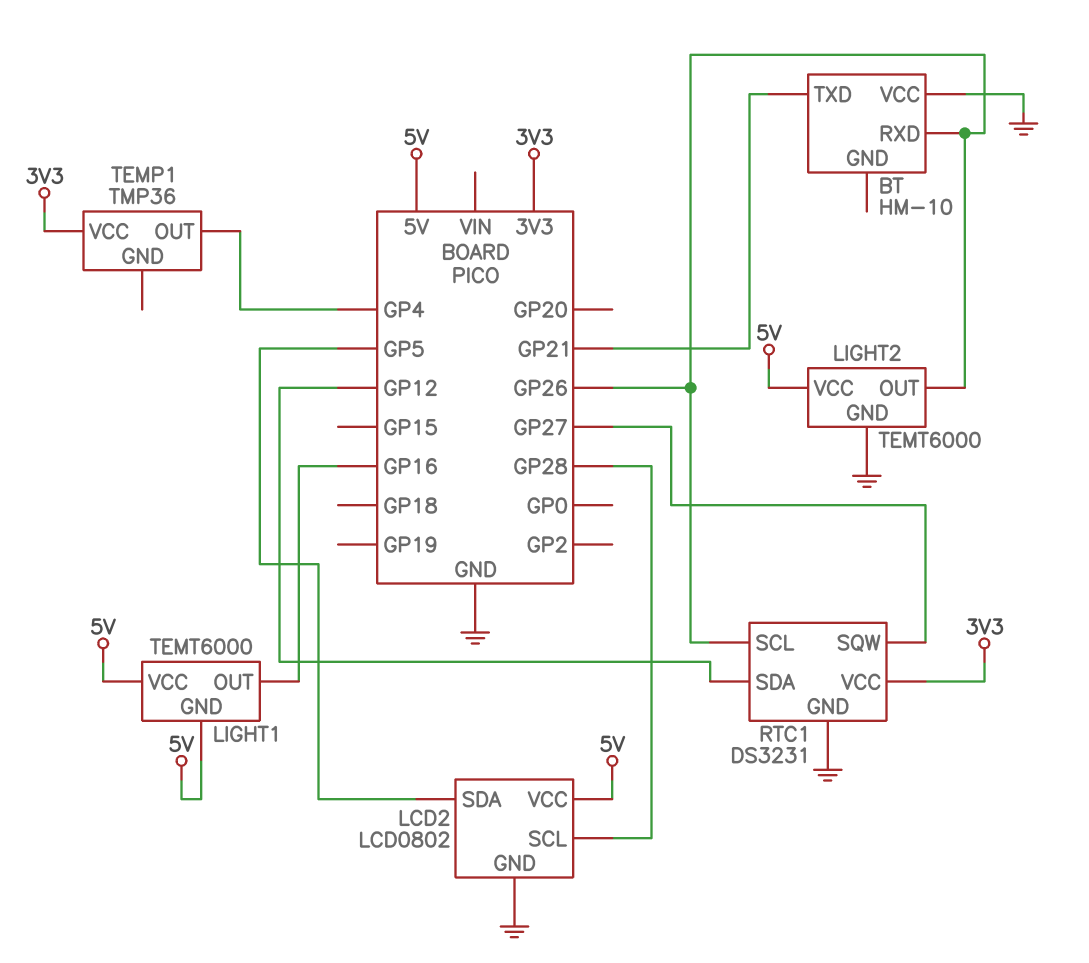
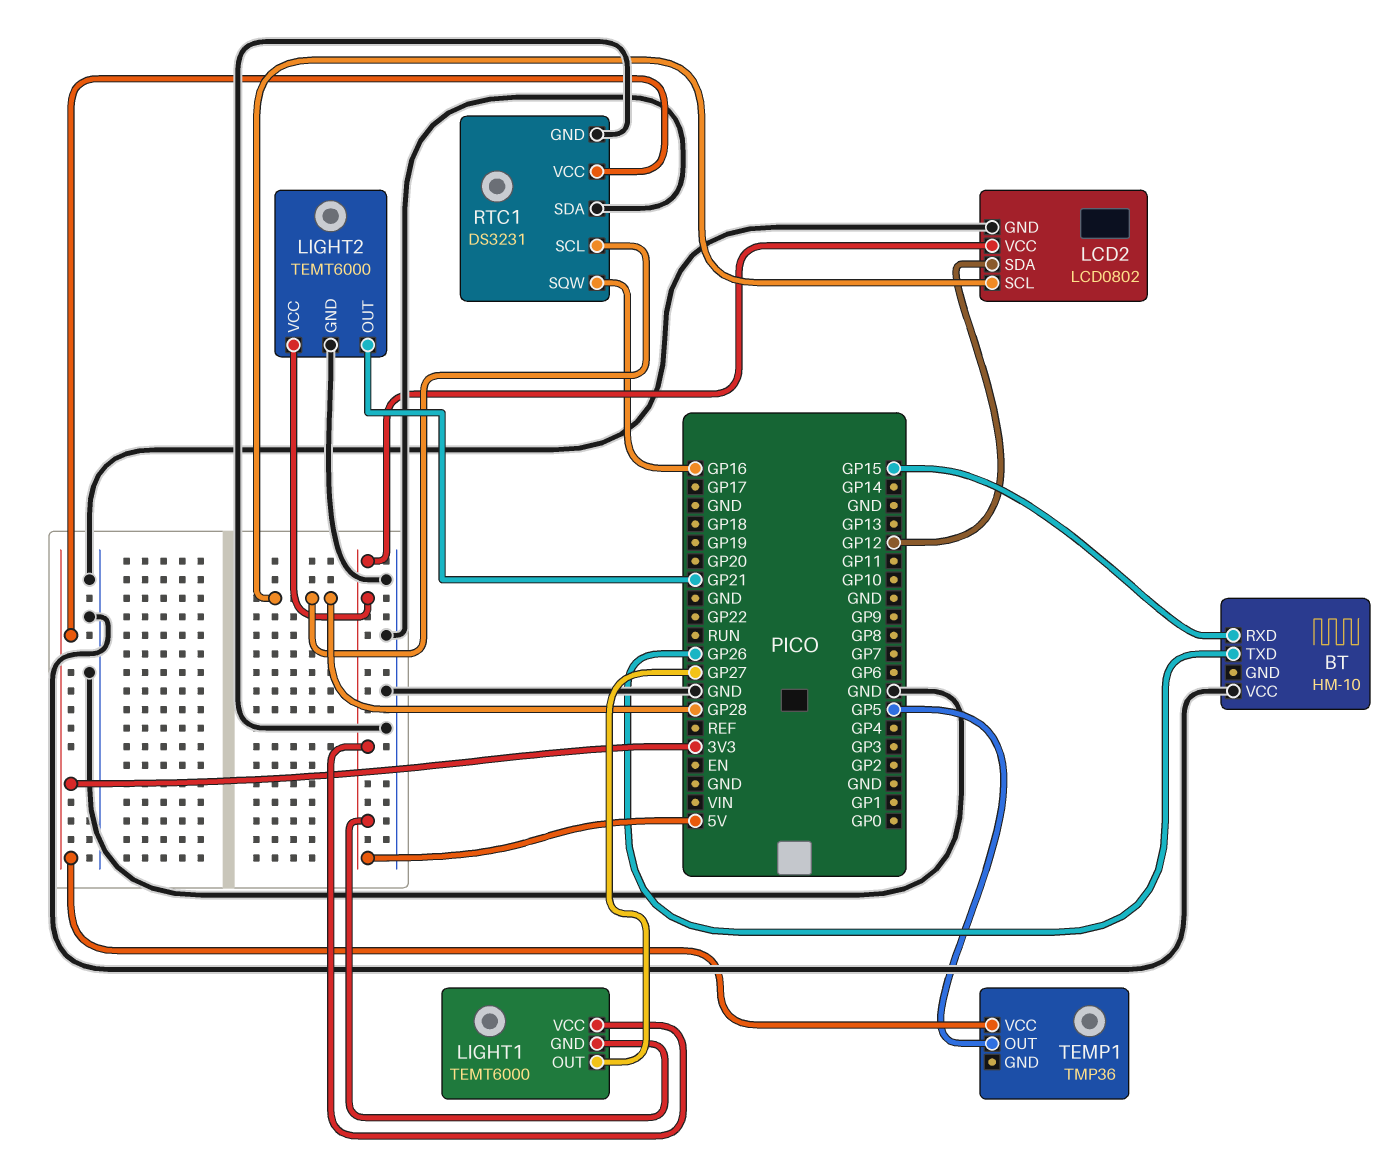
BT pin RXD: GP26 -> GP15
BT pin TXD: GP21 -> GP26
LCD2 pin SDA: GP5 -> GP12
LIGHT1 pin OUT: GP16 -> GP27
LIGHT2 pin OUT: GP26 -> GP21
RTC1 pin SCL: GP26 -> GP28
RTC1 pin SDA: GP12 -> GND
RTC1 pin SQW: GP27 -> GP16
TEMP1 pin OUT: GP4 -> GP5

